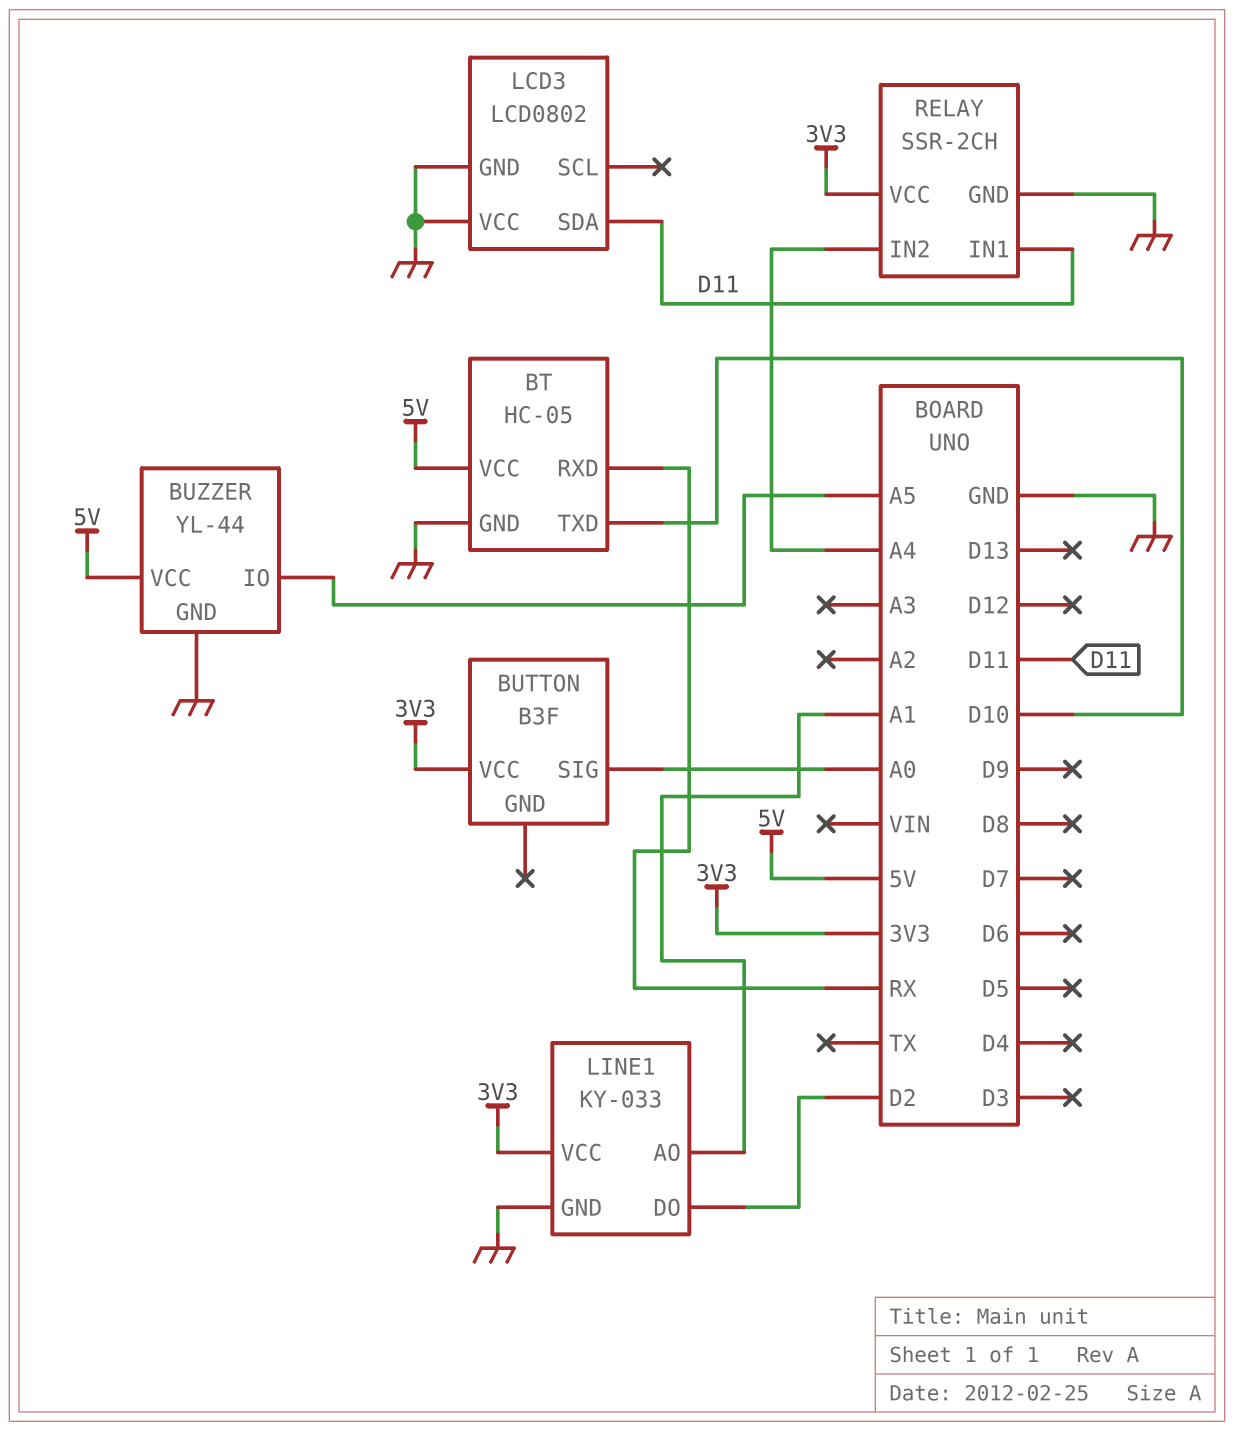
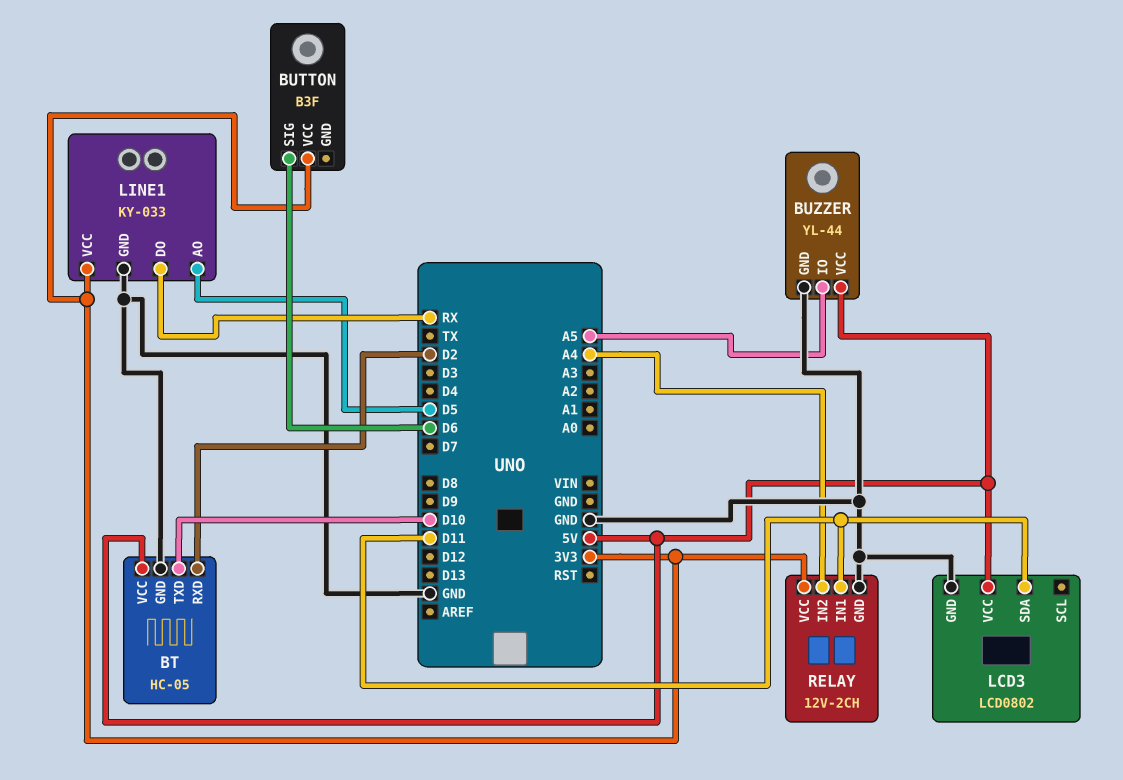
BT pin RXD: RX -> D2
BUTTON pin SIG: A0 -> D6
LCD3 pin VCC: GND -> 5V
LINE1 pin AO: A1 -> D5
LINE1 pin DO: D2 -> RX
RELAY: SSR-2CH -> 12V-2CH

